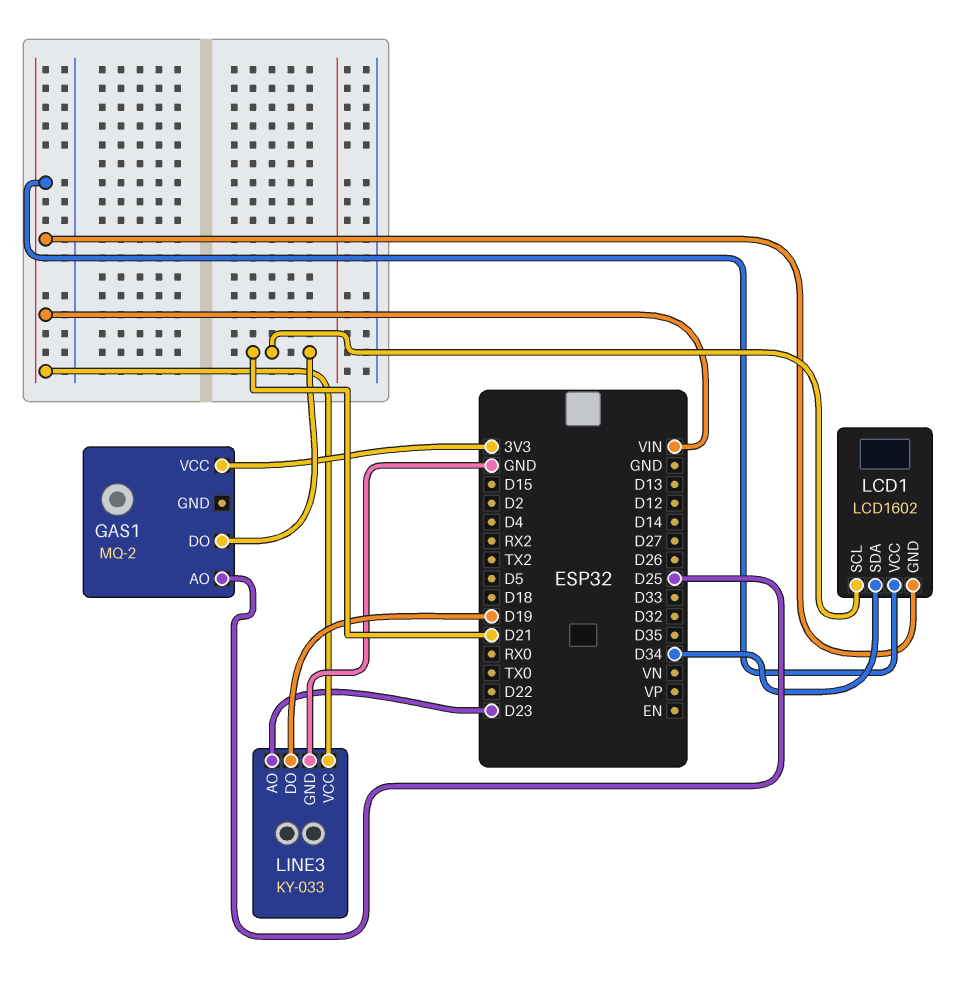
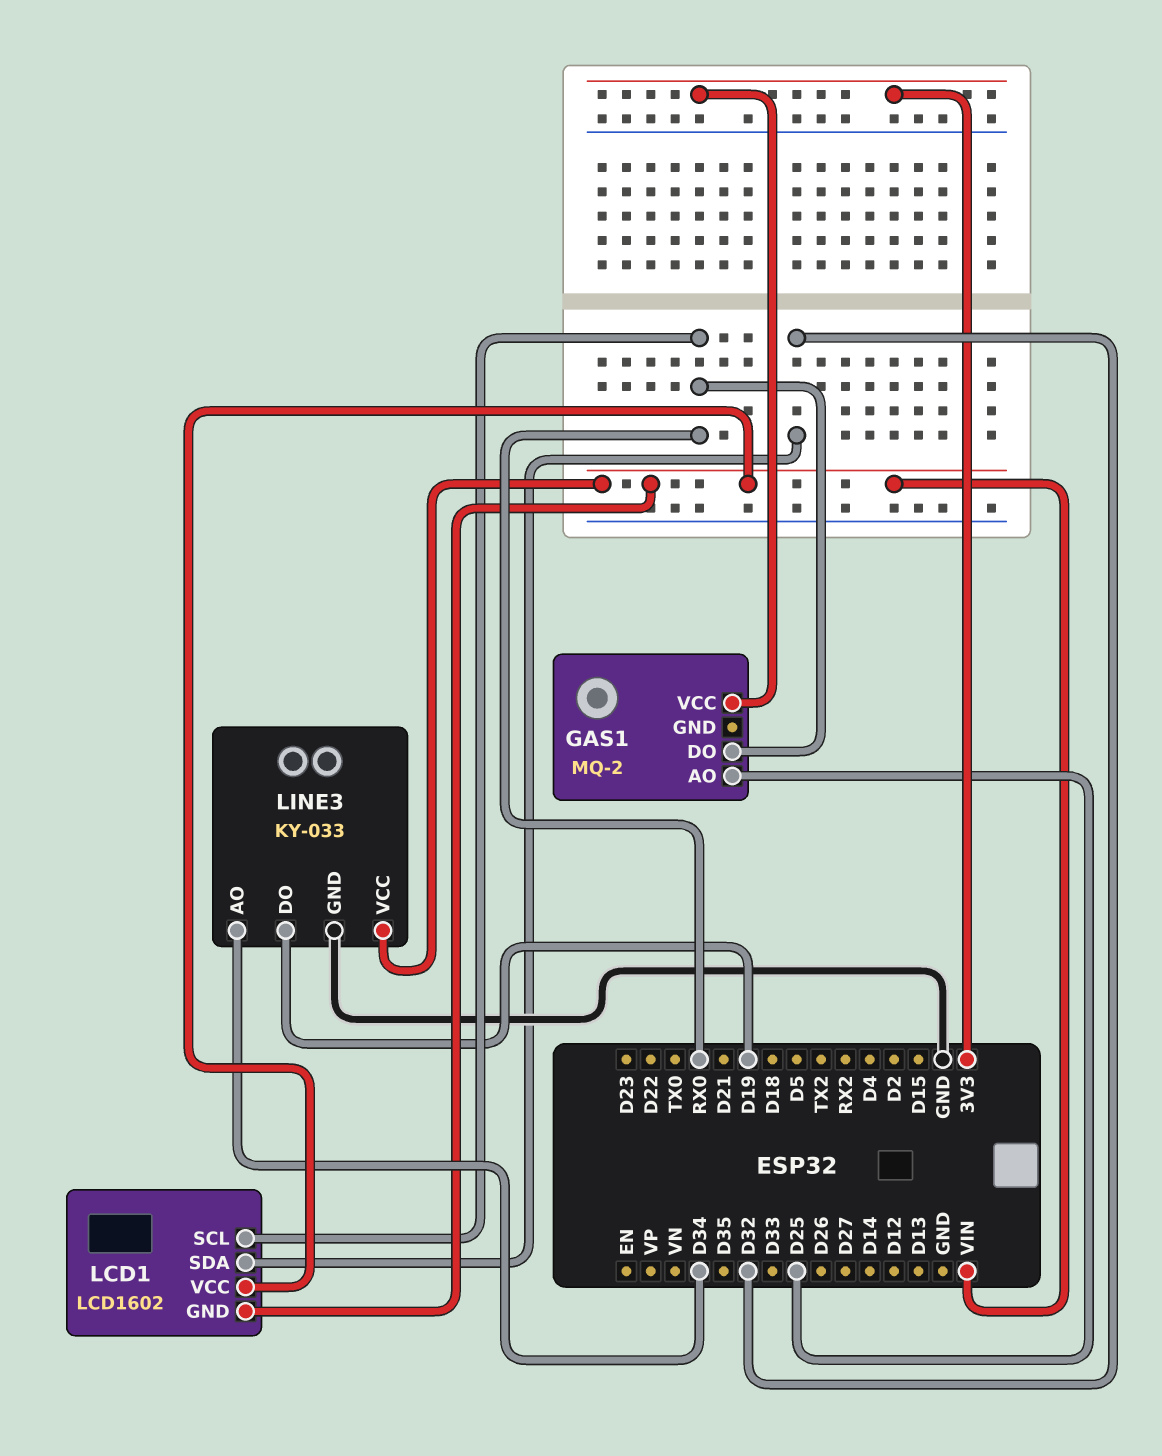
GAS1 pin DO: D21 -> RX0
LCD1 pin SCL: D21 -> RX0
LCD1 pin SDA: D34 -> D32
LINE3 pin AO: D23 -> D34

